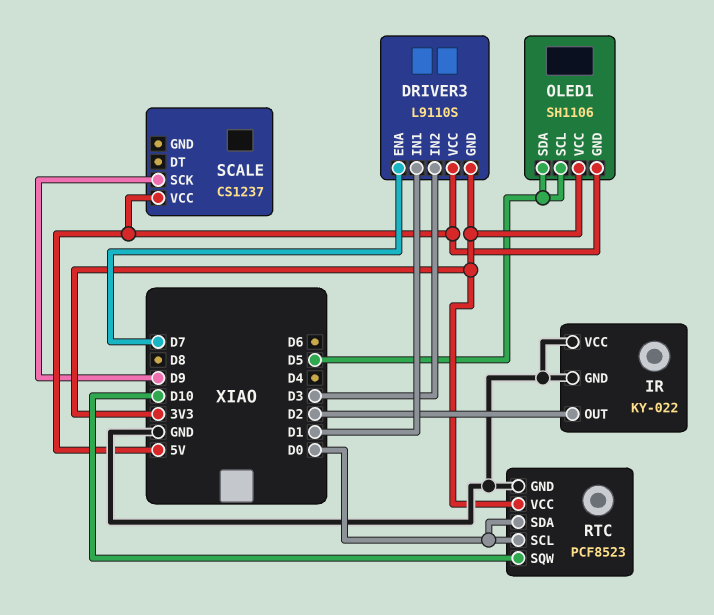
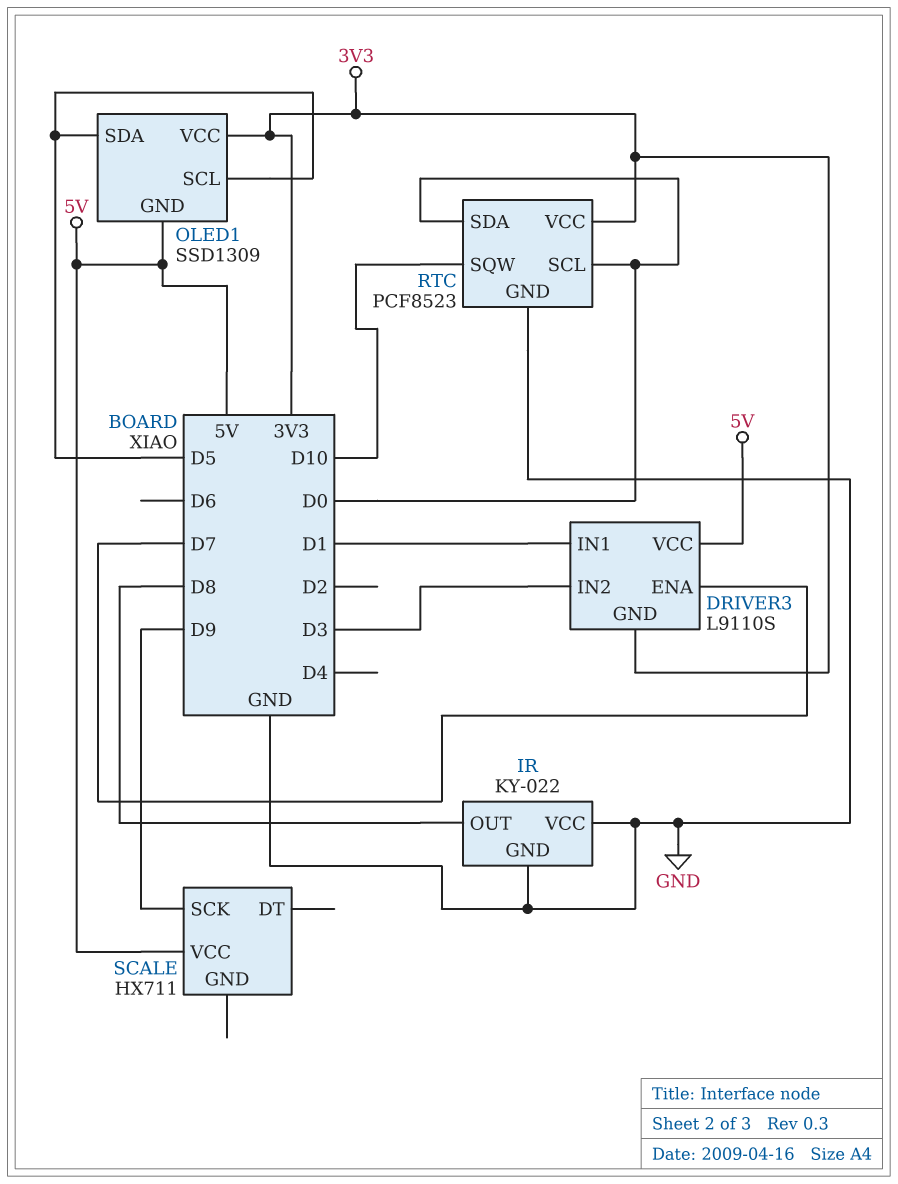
IR pin OUT: D2 -> D8
OLED1: SH1106 -> SSD1309
SCALE: CS1237 -> HX711

